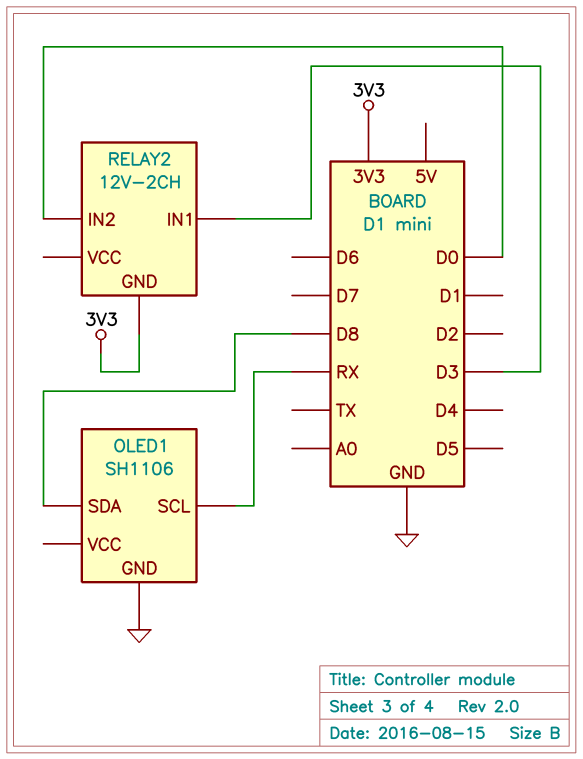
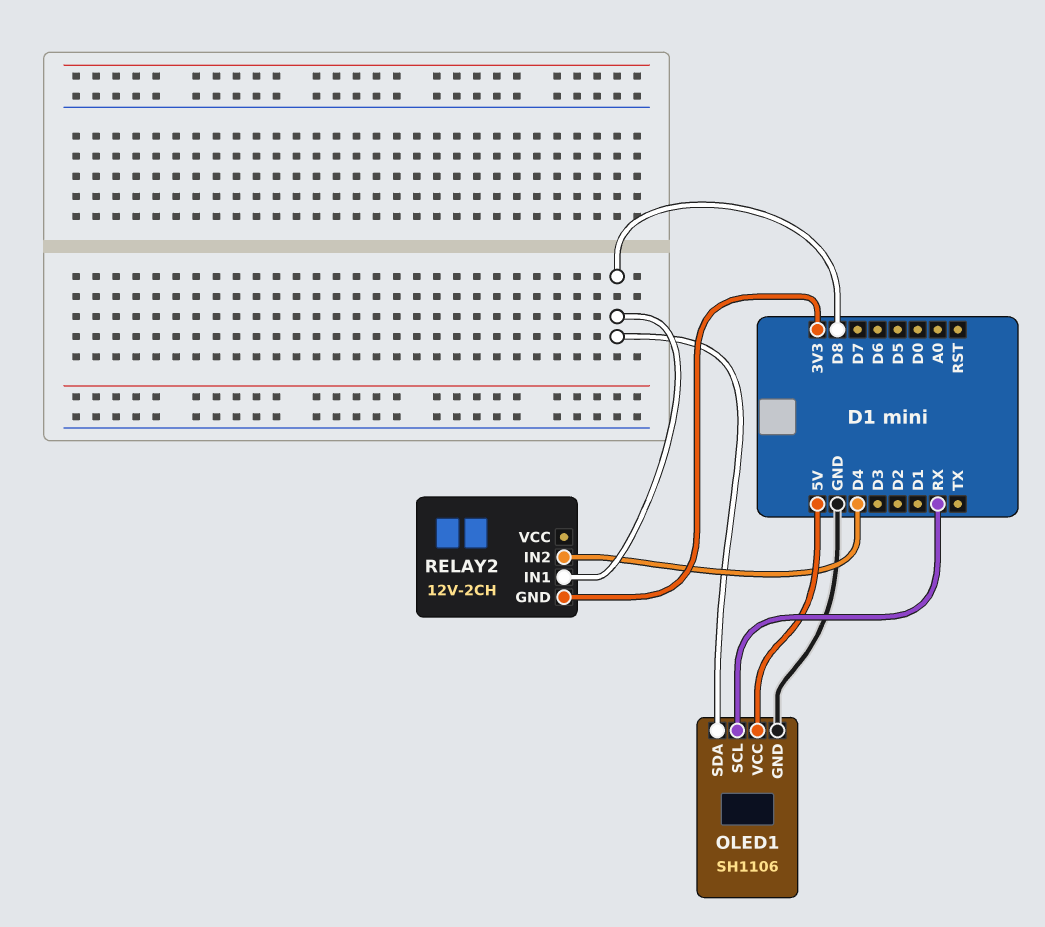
OLED1 pin VCC: none -> 5V
RELAY2 pin IN1: D3 -> D8
RELAY2 pin IN2: D0 -> D4

